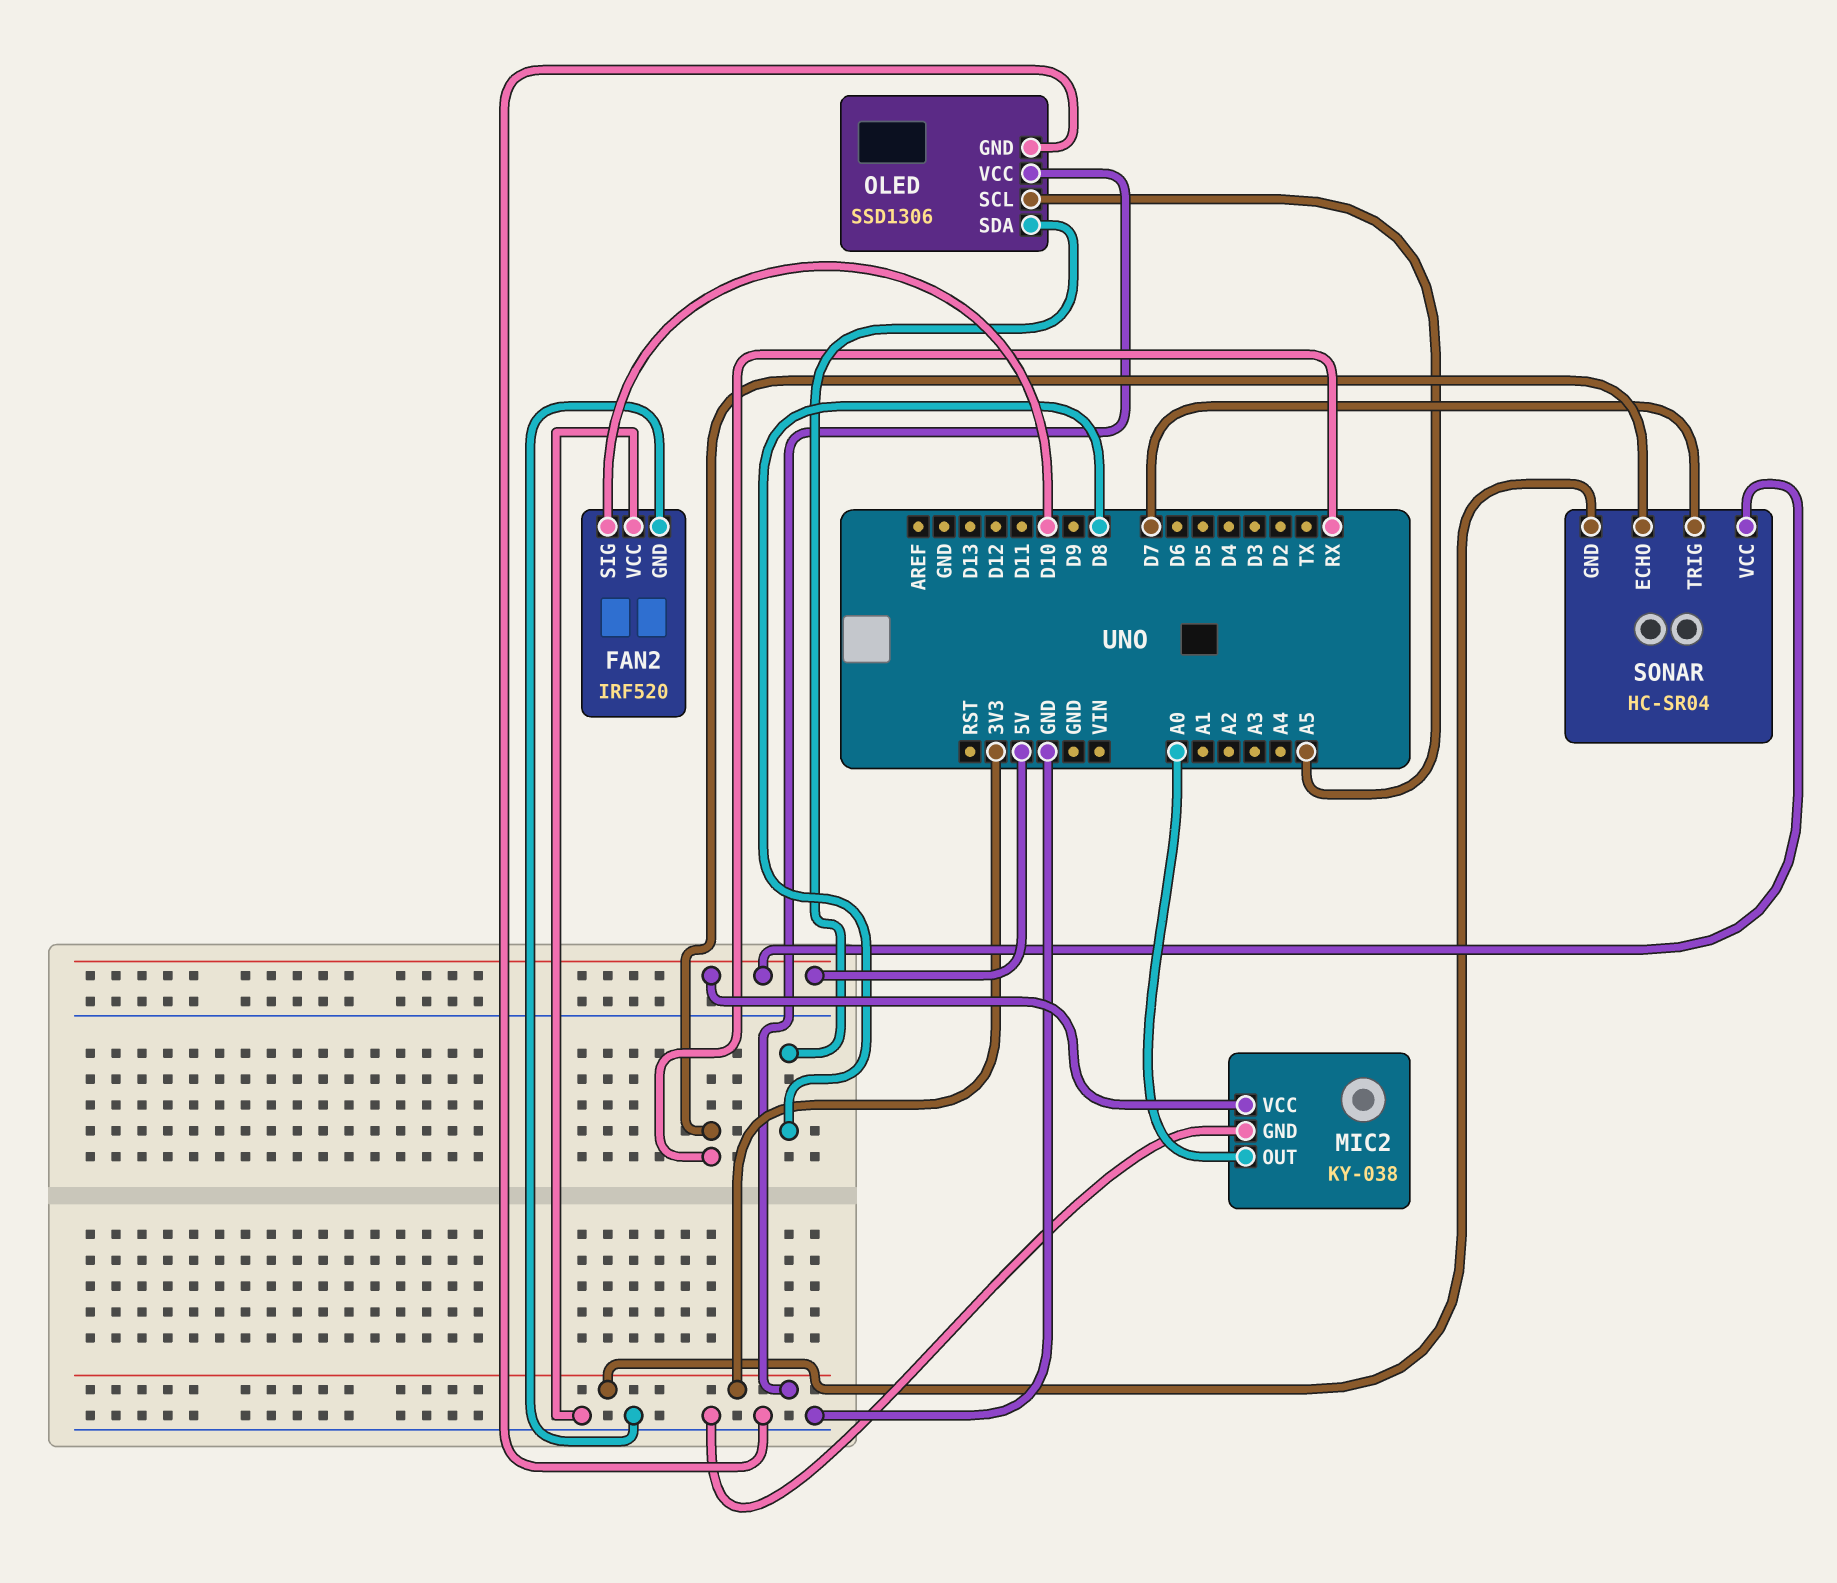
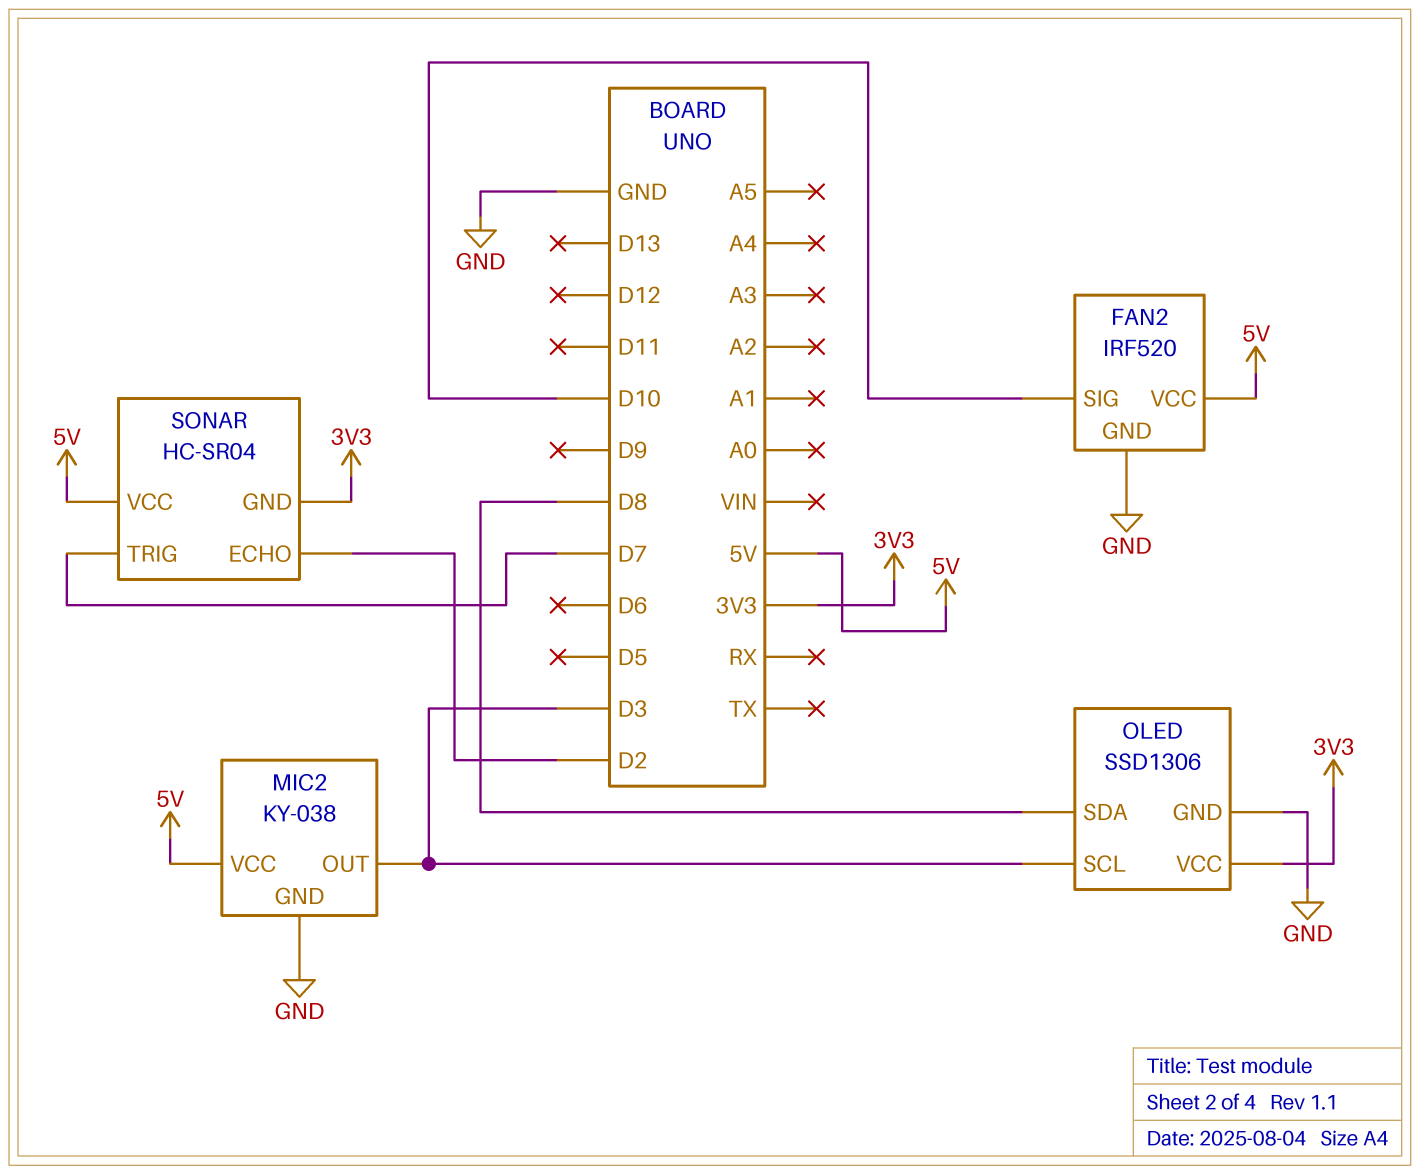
FAN2 pin VCC: GND -> 5V
MIC2 pin OUT: A0 -> D3
OLED pin SCL: A5 -> D3
SONAR pin ECHO: RX -> D2

